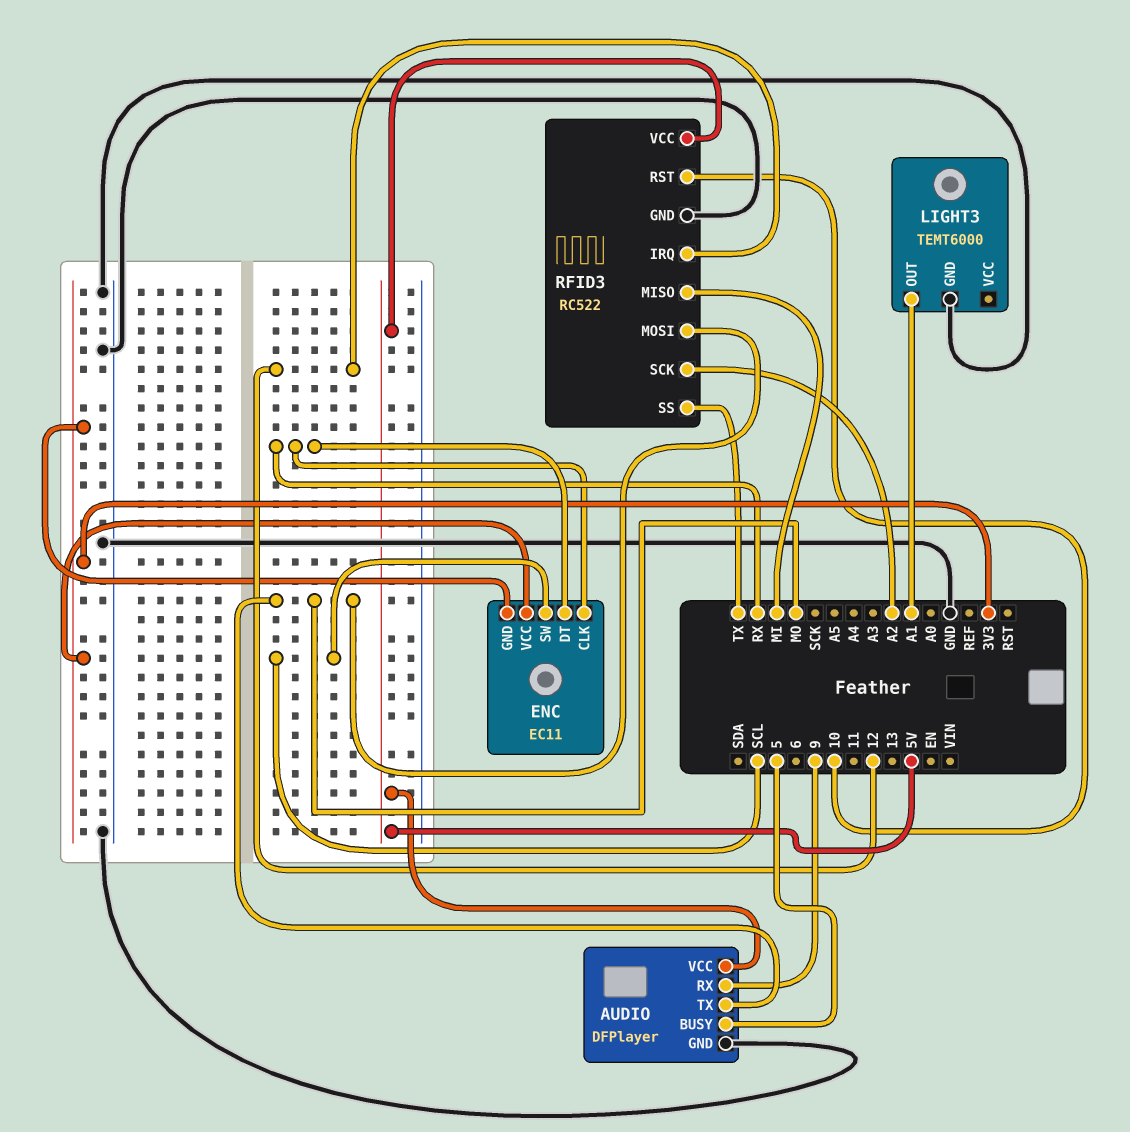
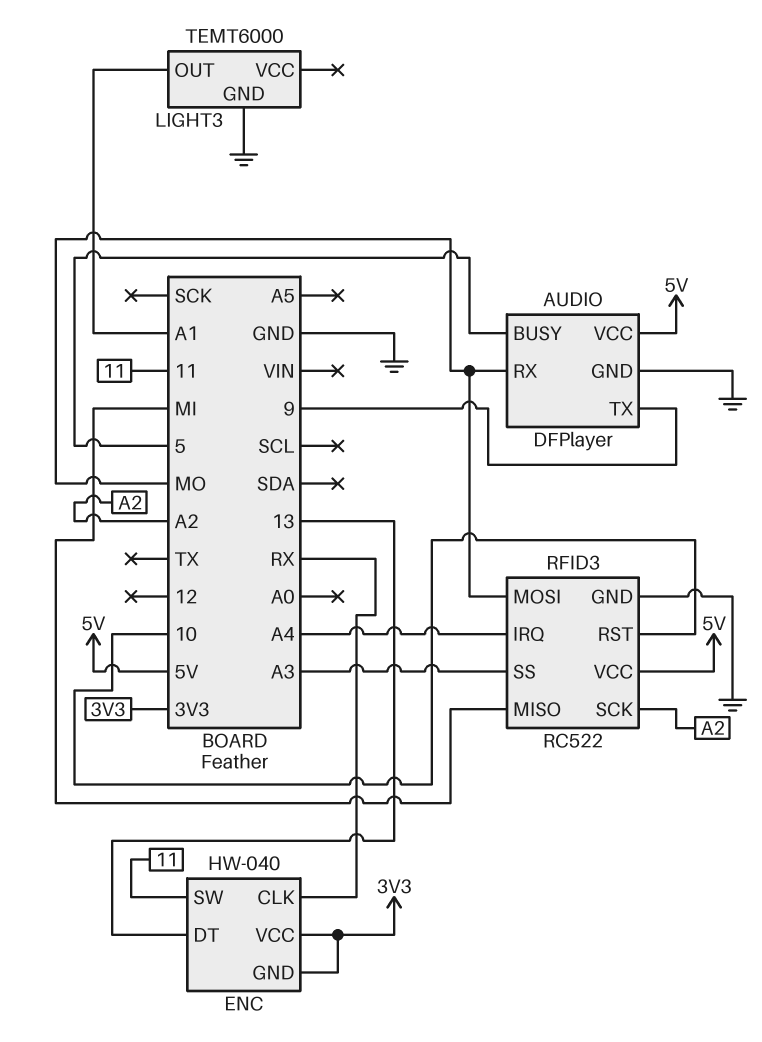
AUDIO pin RX: 9 -> MO
AUDIO pin TX: MO -> 9
ENC: EC11 -> HW-040
ENC pin DT: RX -> 13
ENC pin SW: SCL -> 11
RFID3 pin IRQ: 12 -> A4
RFID3 pin SS: TX -> A3

